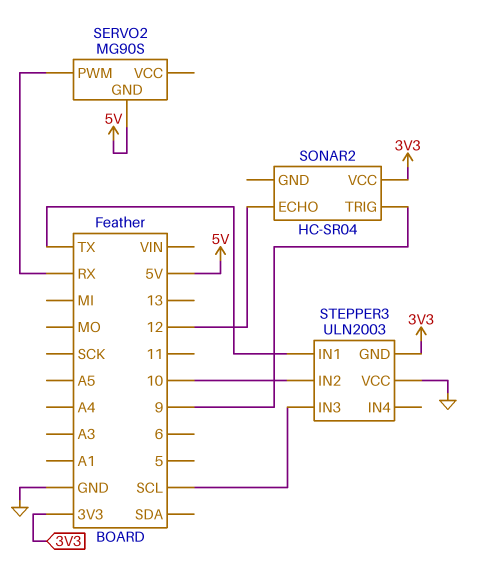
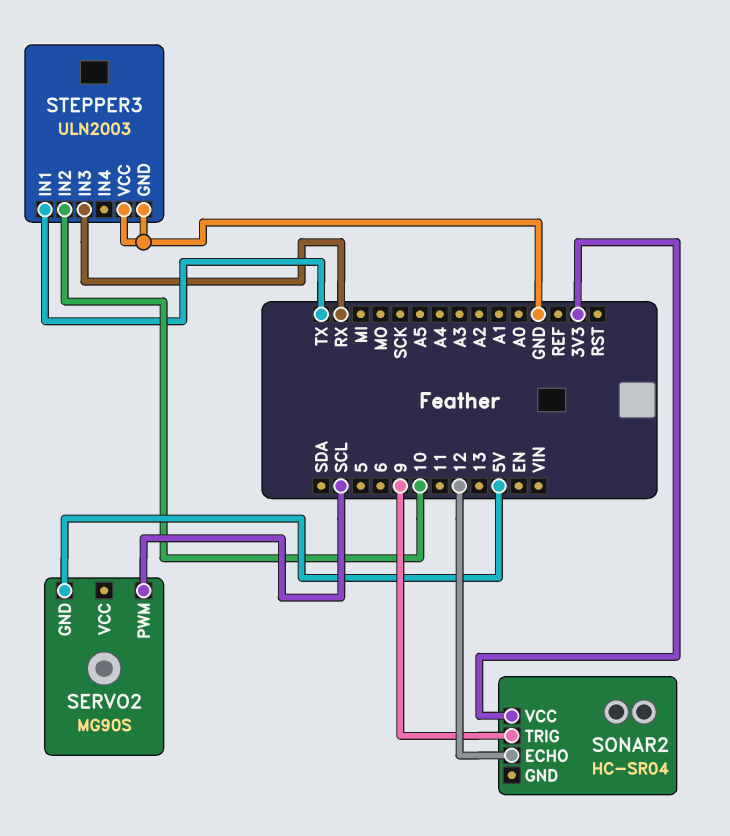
SERVO2 pin PWM: RX -> SCL
STEPPER3 pin GND: 3V3 -> GND
STEPPER3 pin IN3: SCL -> RX

